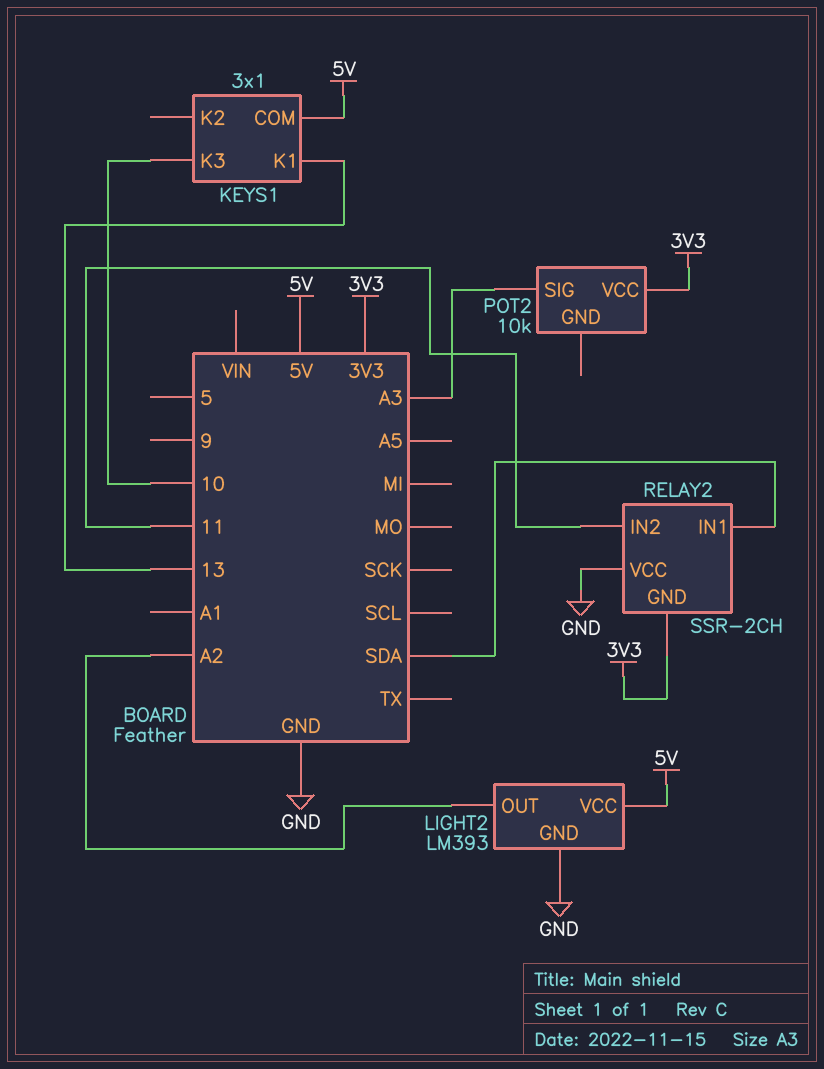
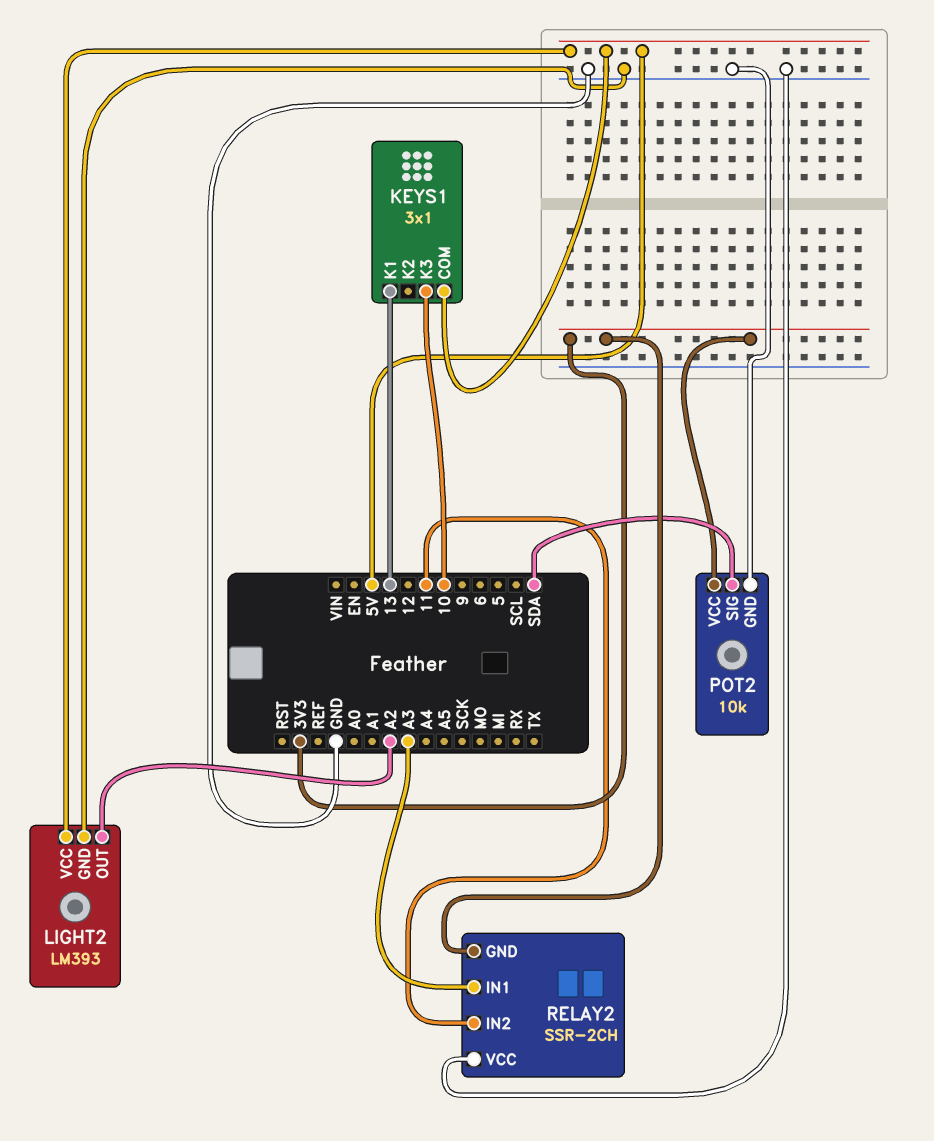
POT2 pin GND: none -> GND
POT2 pin SIG: A3 -> SDA
RELAY2 pin IN1: SDA -> A3

